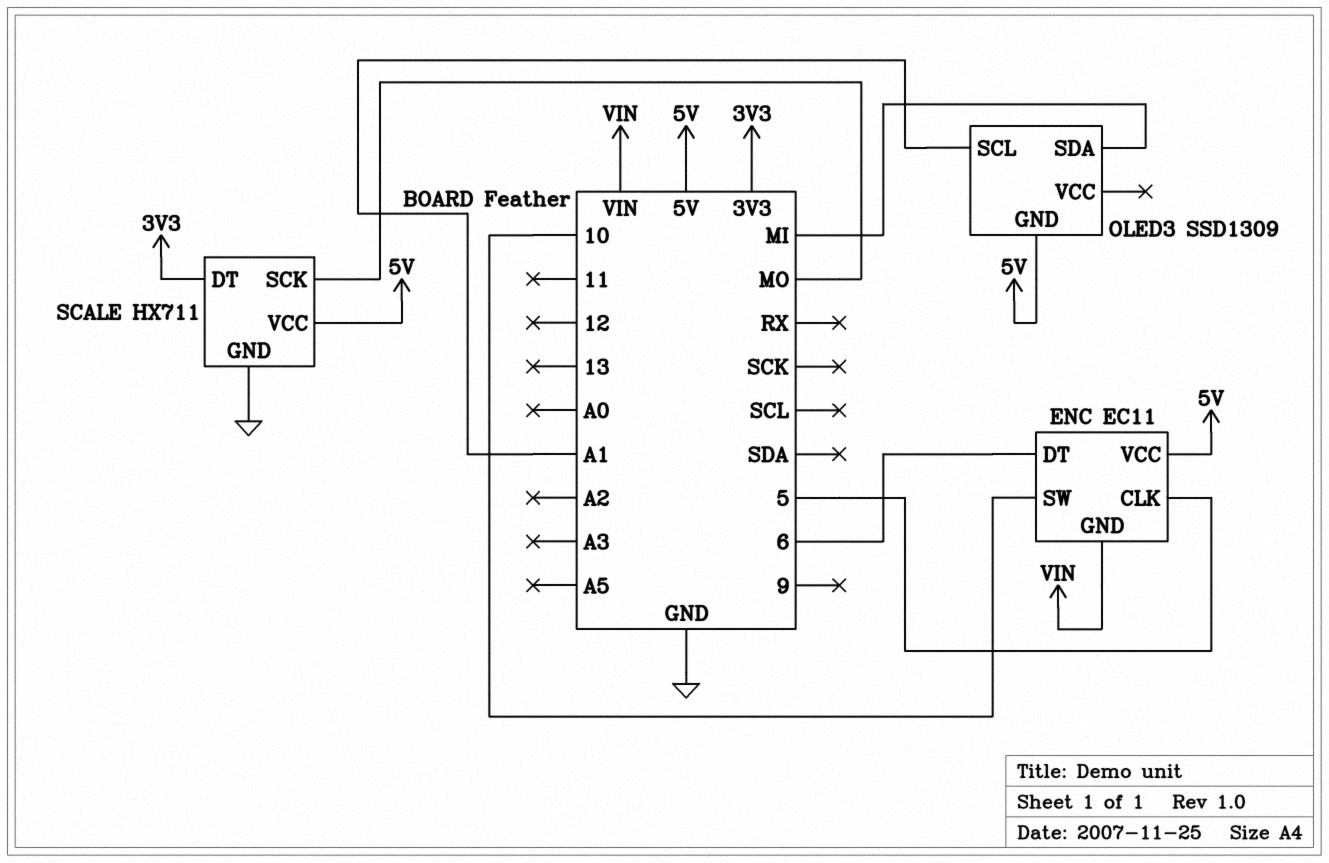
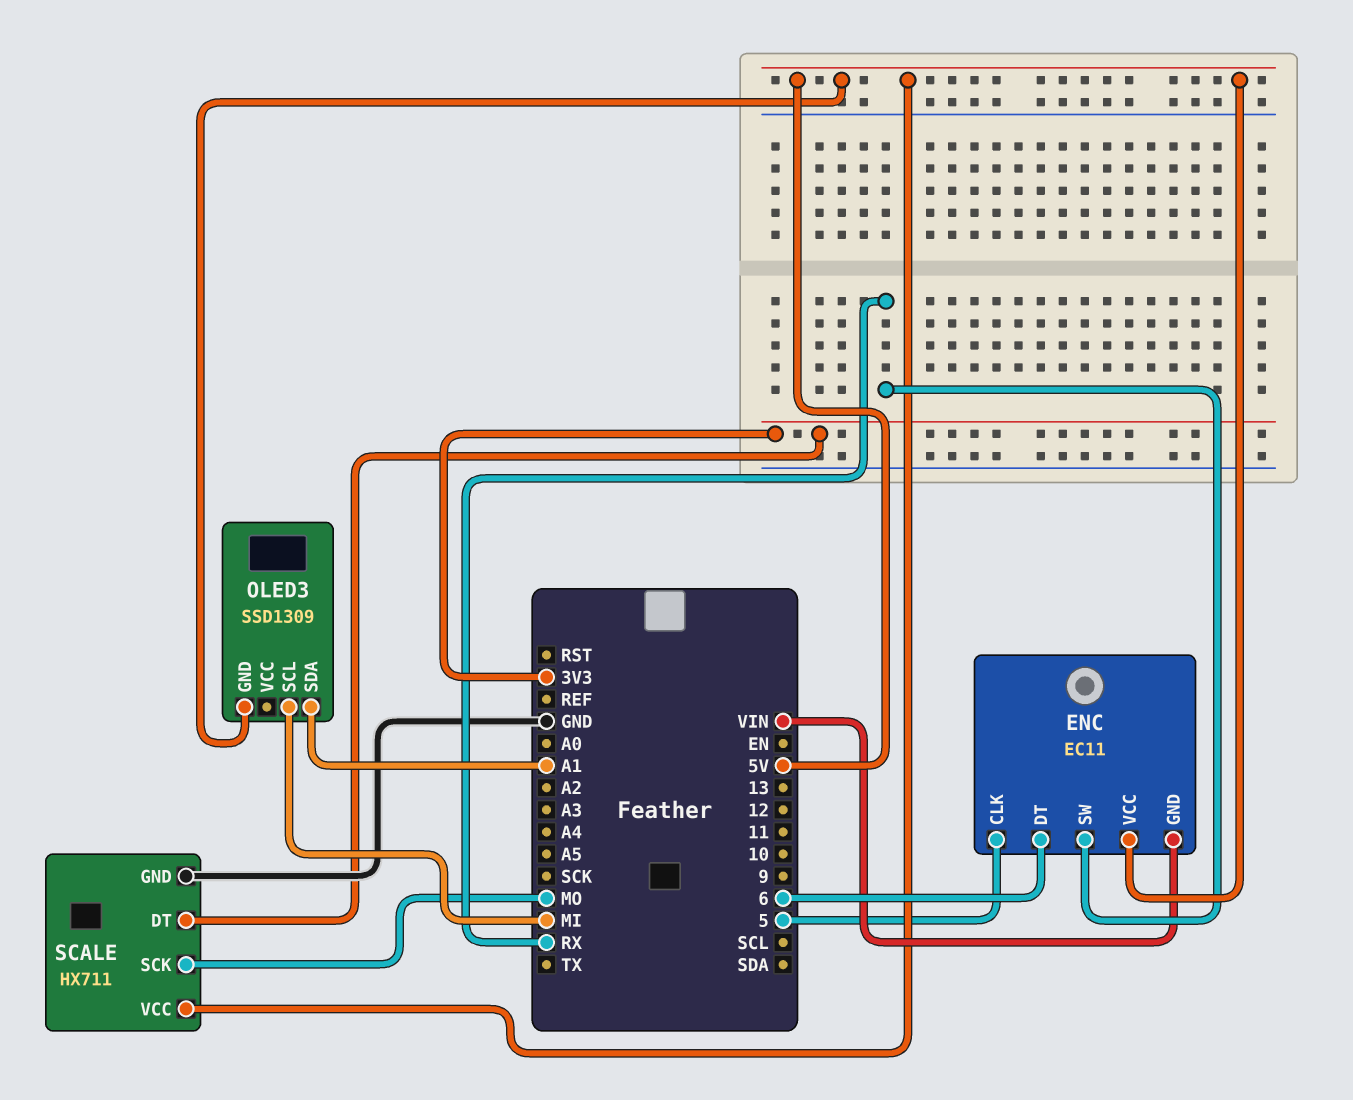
ENC pin SW: 10 -> RX
OLED3 pin SCL: A1 -> MI
OLED3 pin SDA: MI -> A1

